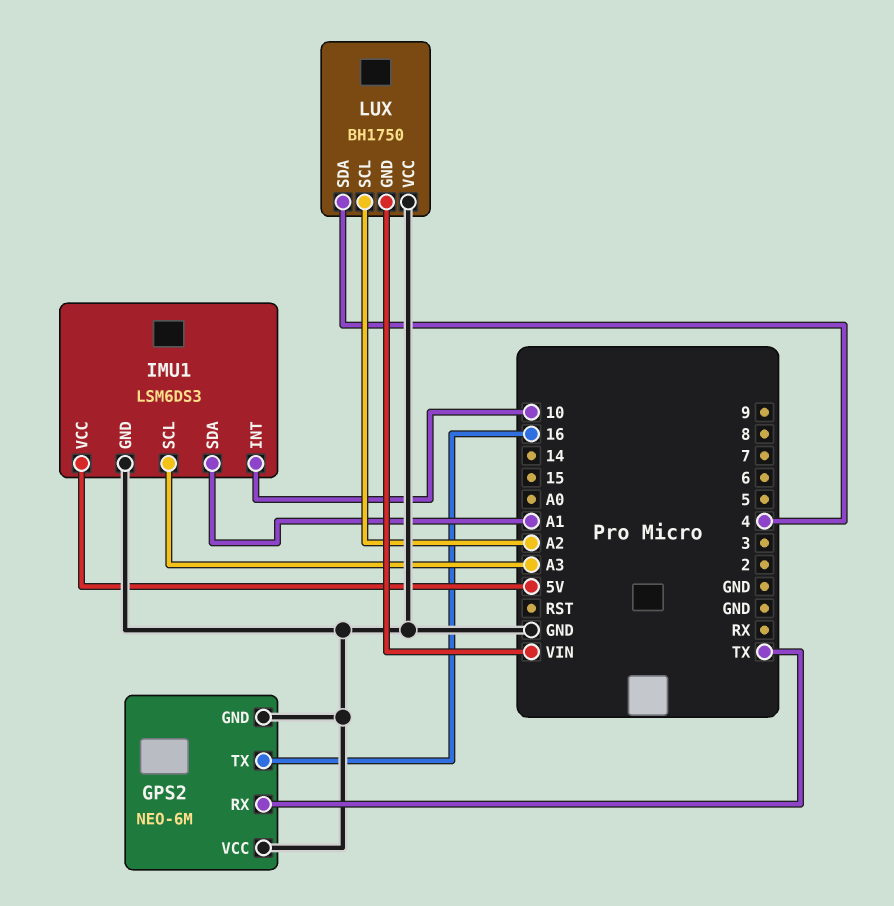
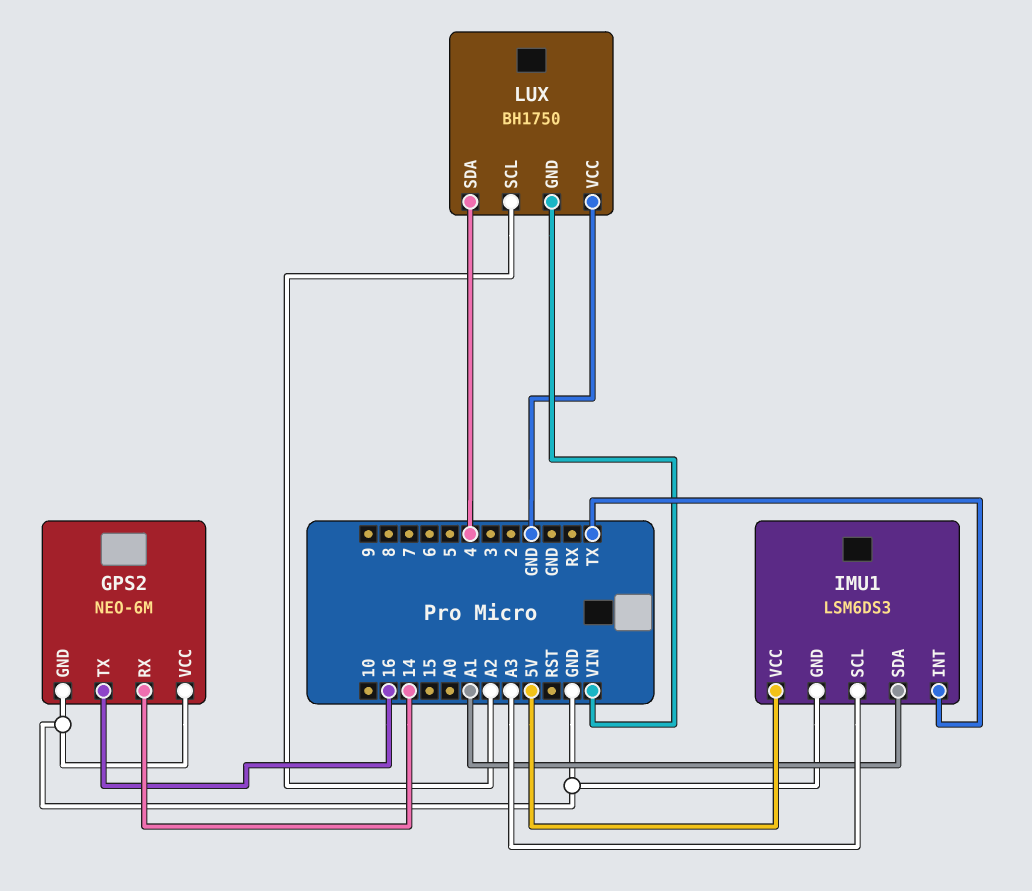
GPS2 pin RX: TX -> 14
IMU1 pin INT: 10 -> TX

